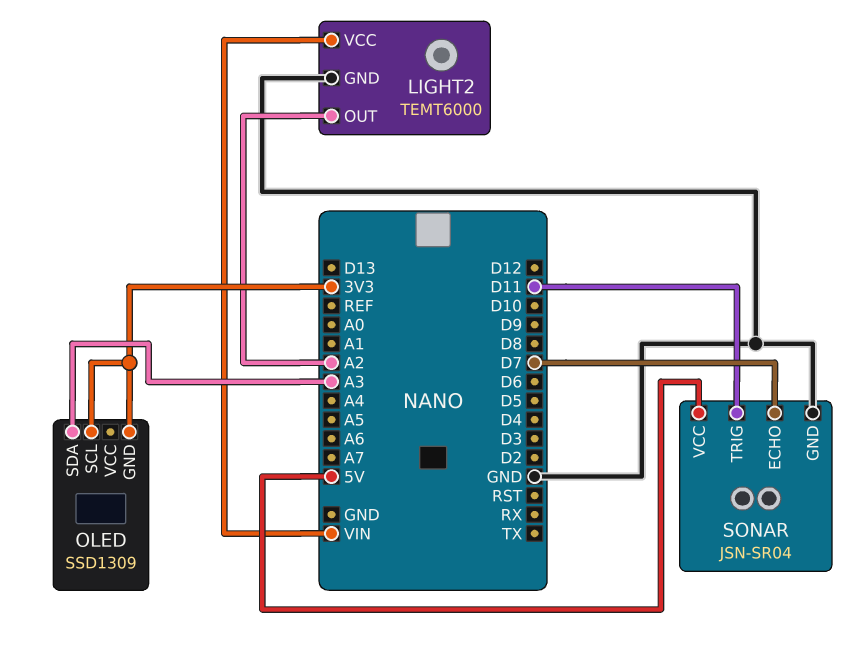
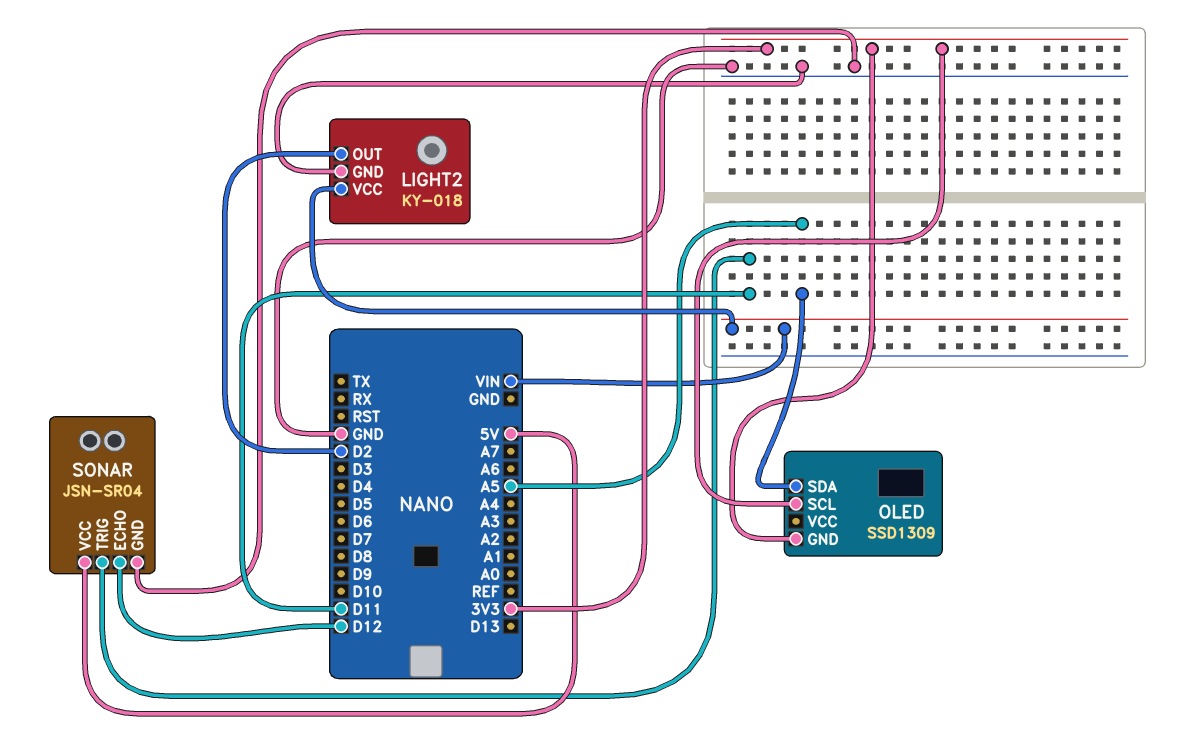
LIGHT2: TEMT6000 -> KY-018
LIGHT2 pin OUT: A2 -> D2
OLED pin SDA: A3 -> A5
SONAR pin ECHO: D7 -> D12

